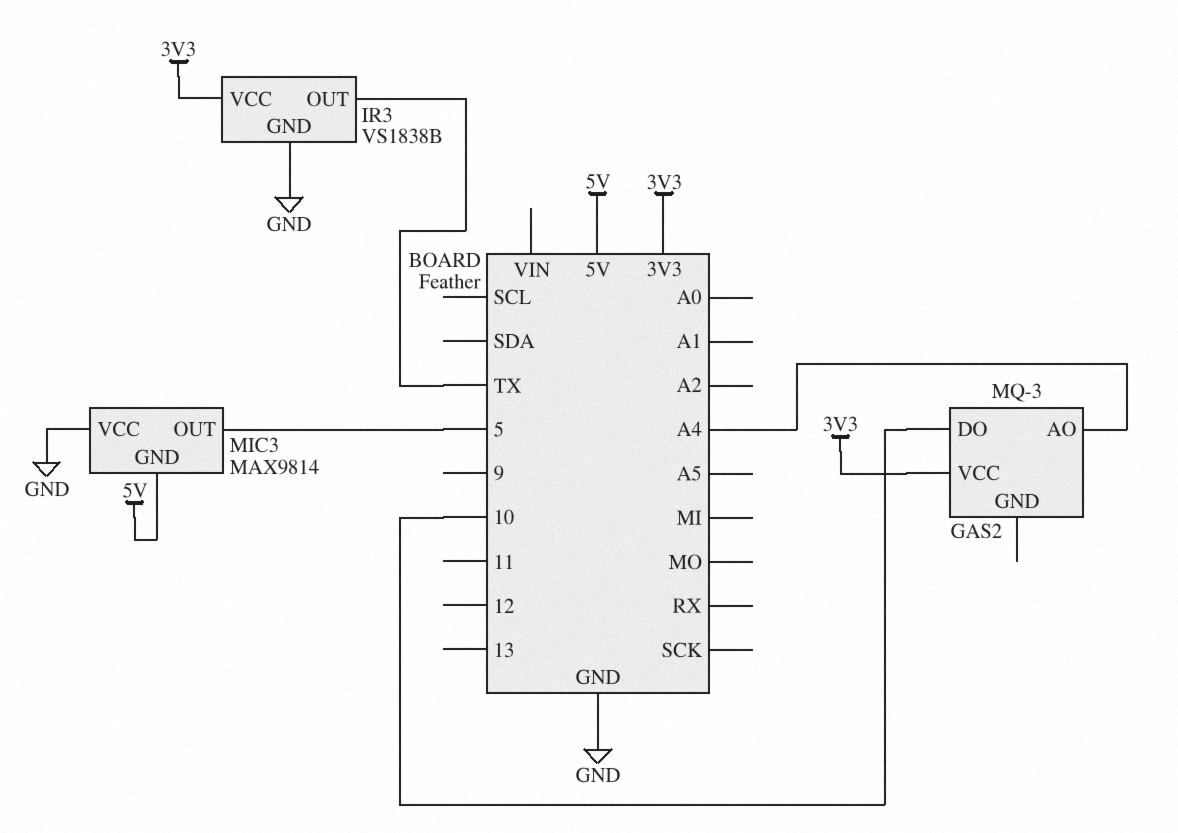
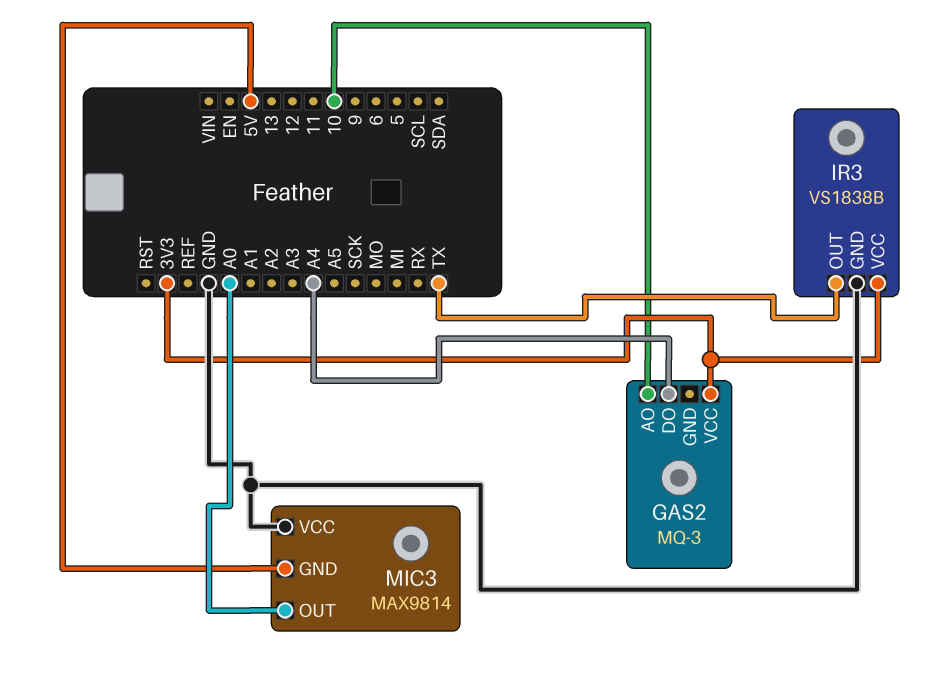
GAS2 pin AO: A4 -> 10
GAS2 pin DO: 10 -> A4
MIC3 pin OUT: 5 -> A0

